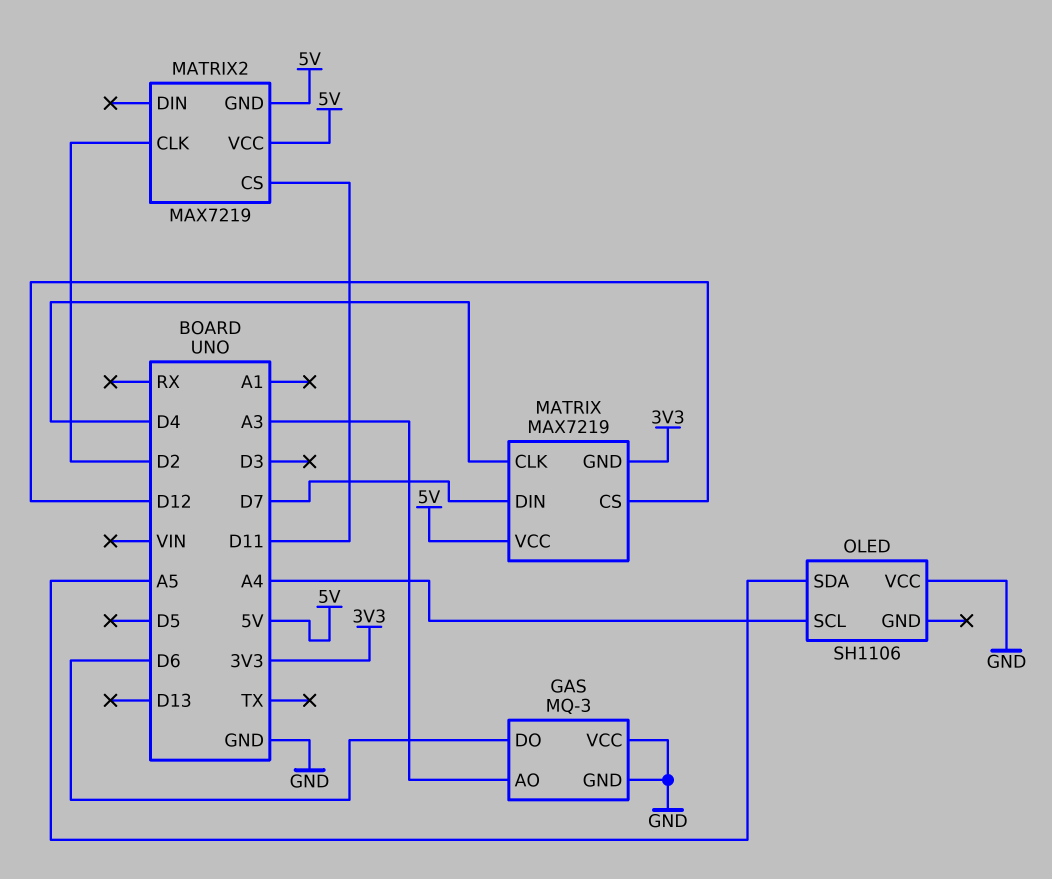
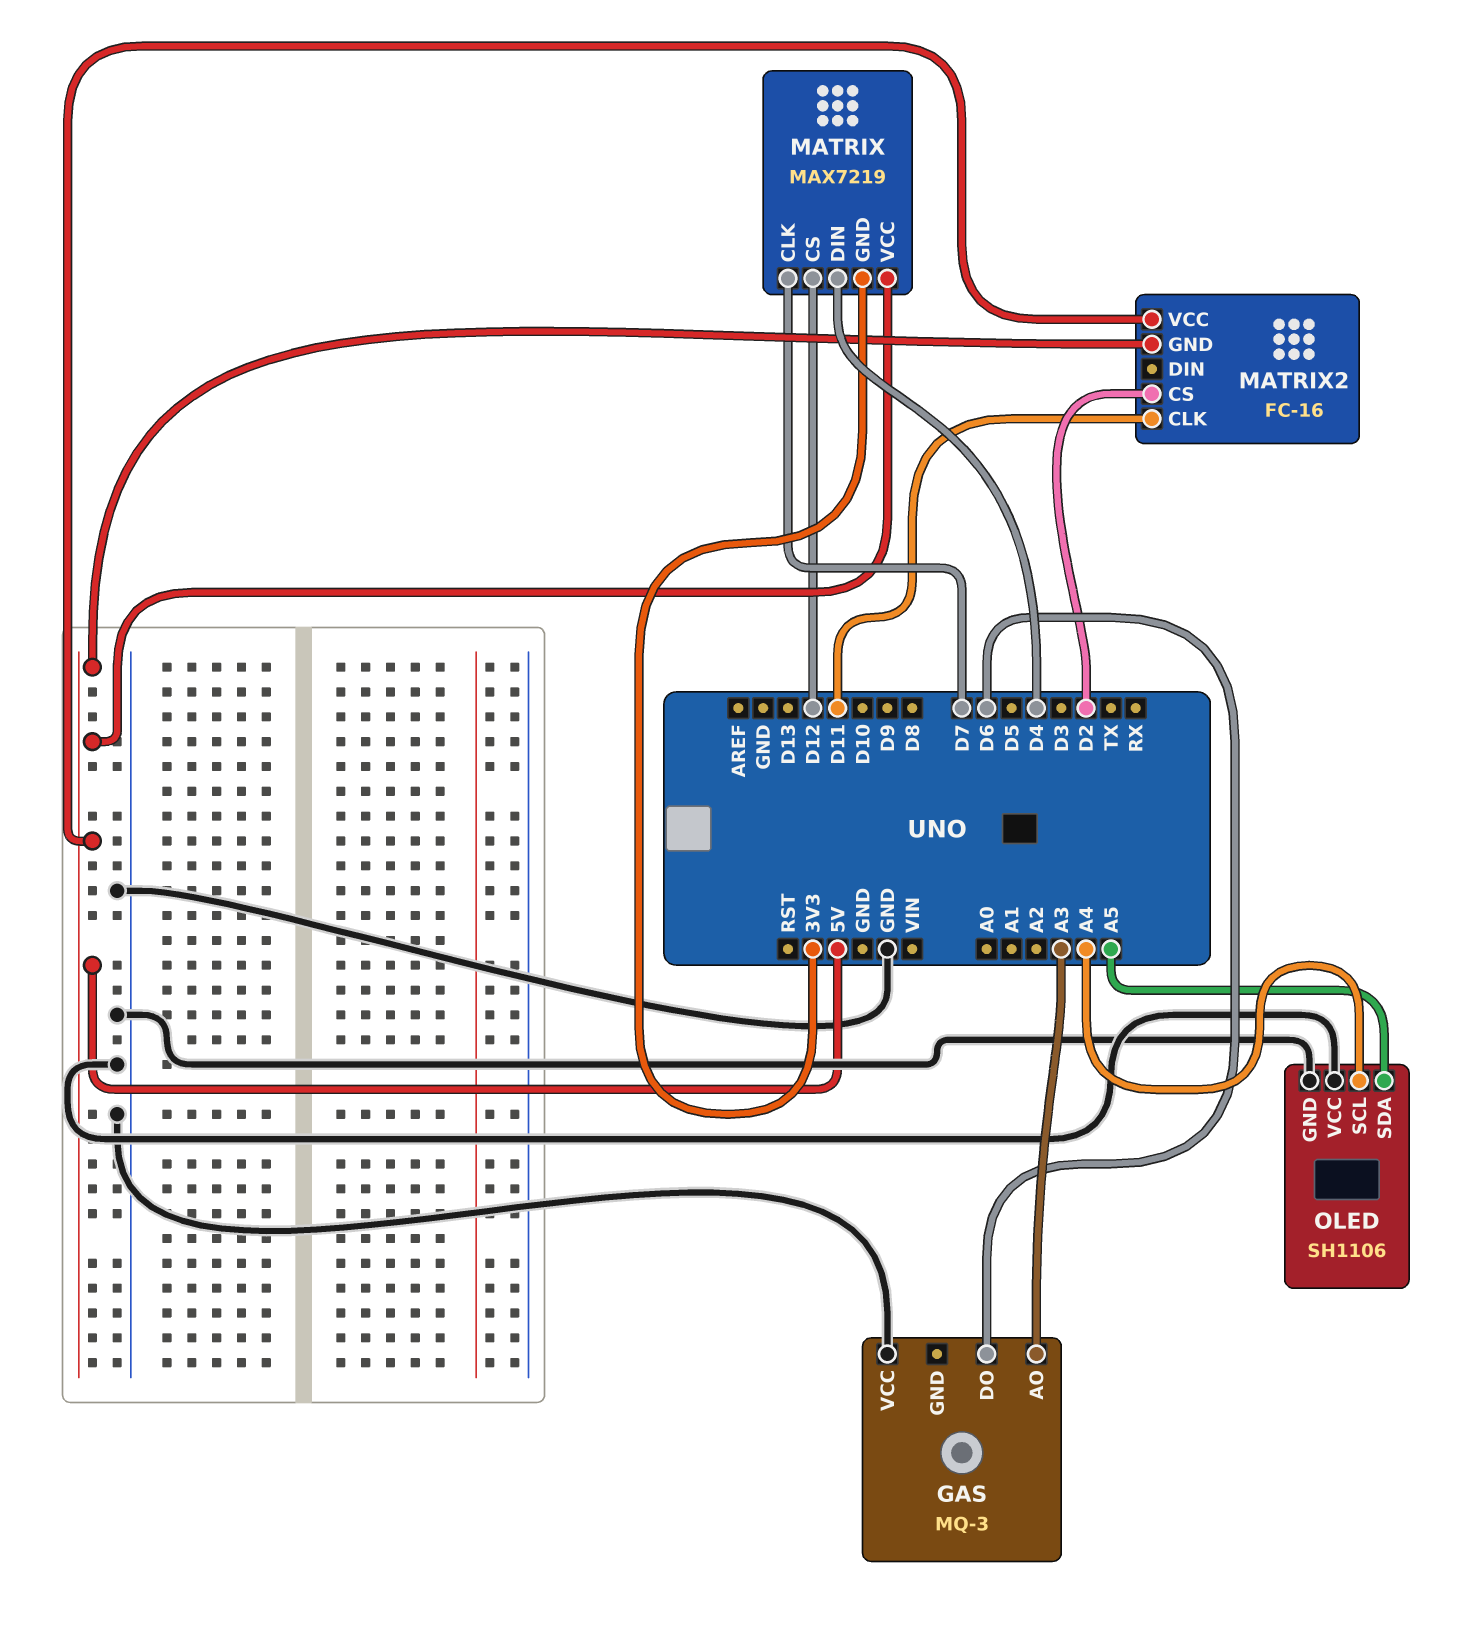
GAS pin GND: GND -> none
MATRIX pin CLK: D4 -> D7
MATRIX pin DIN: D7 -> D4
MATRIX2: MAX7219 -> FC-16
MATRIX2 pin CLK: D2 -> D11
MATRIX2 pin CS: D11 -> D2
OLED pin GND: none -> GND

